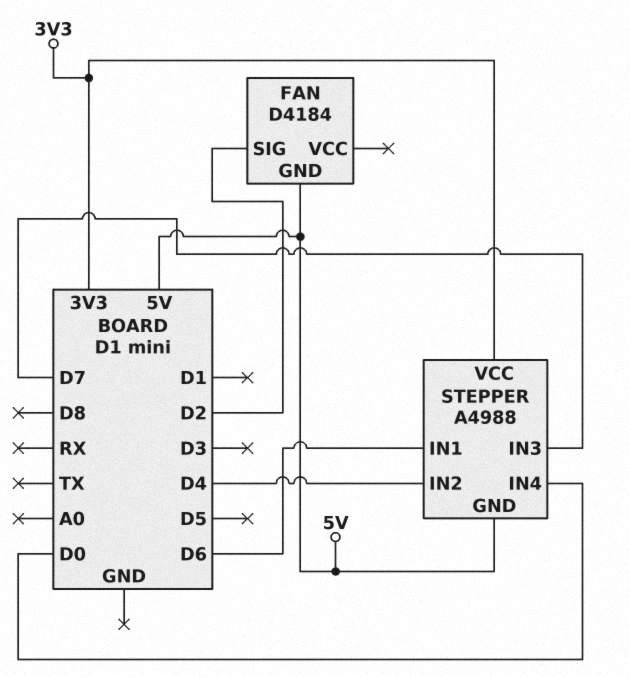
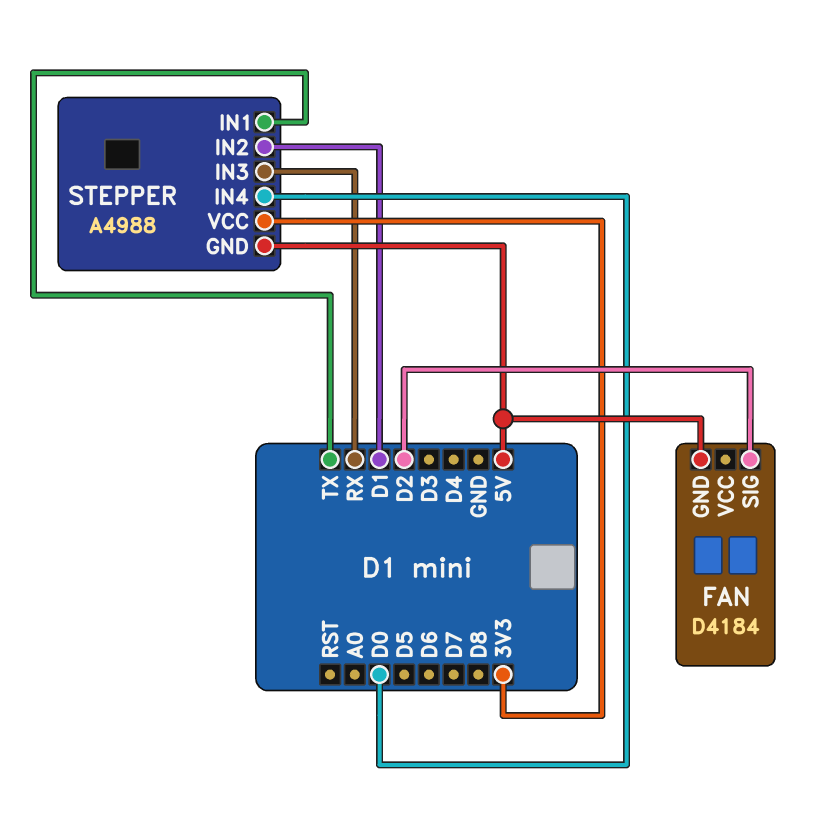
STEPPER pin IN1: D6 -> TX
STEPPER pin IN2: D4 -> D1
STEPPER pin IN3: D7 -> RX

